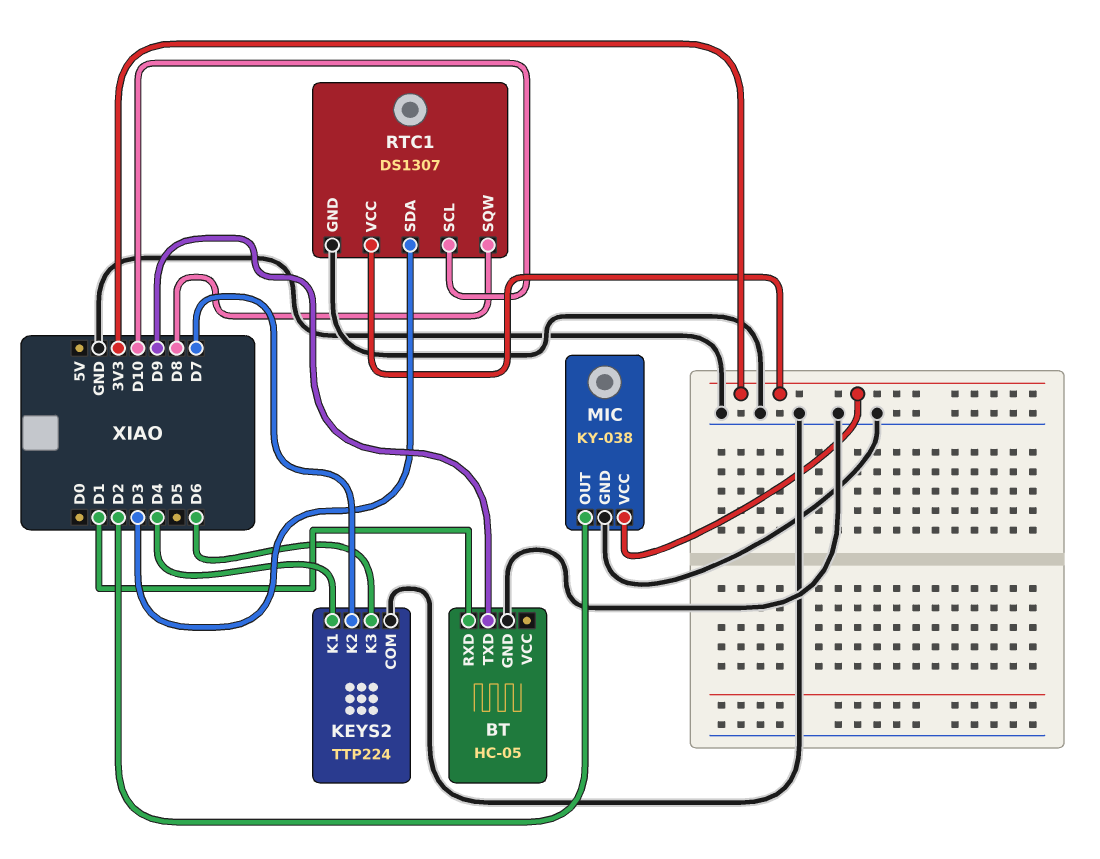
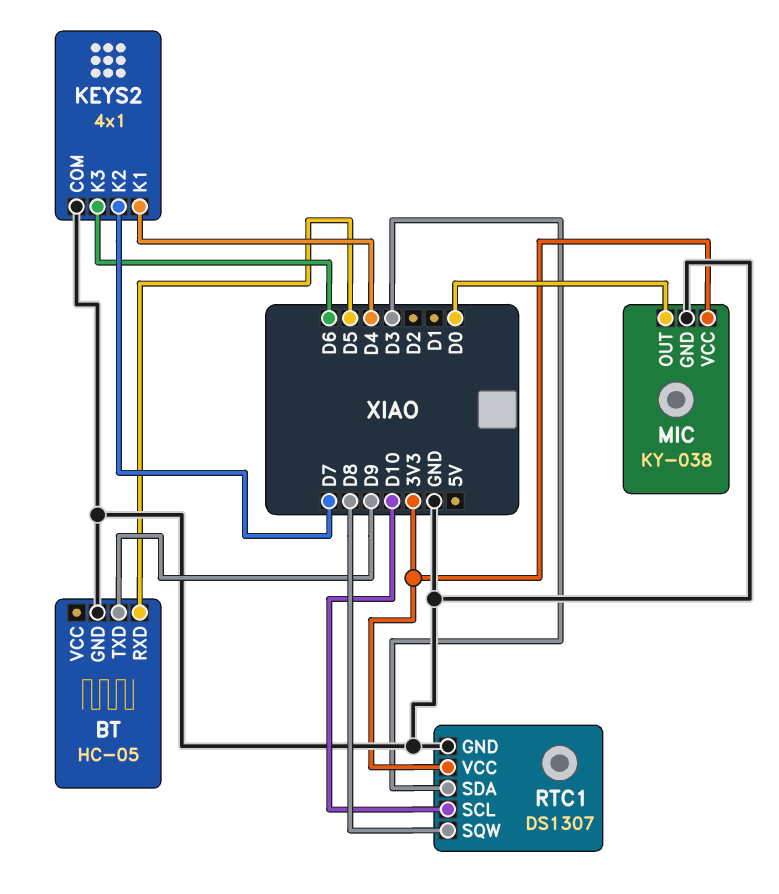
BT pin RXD: D1 -> D5
KEYS2: TTP224 -> 4x1
MIC pin OUT: D2 -> D0

